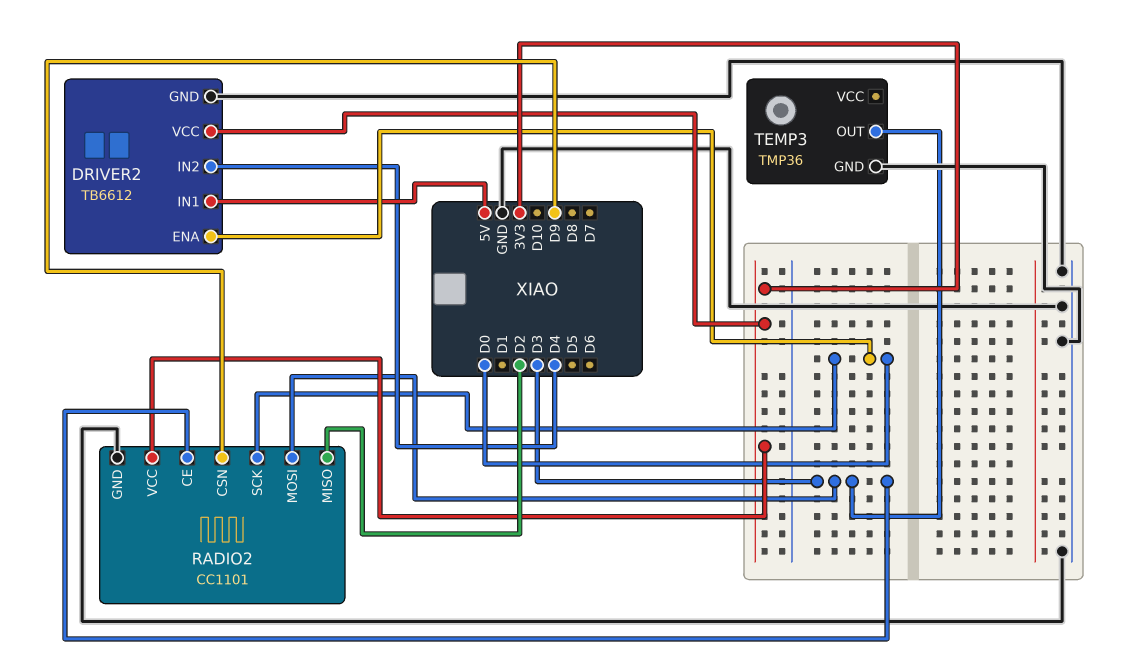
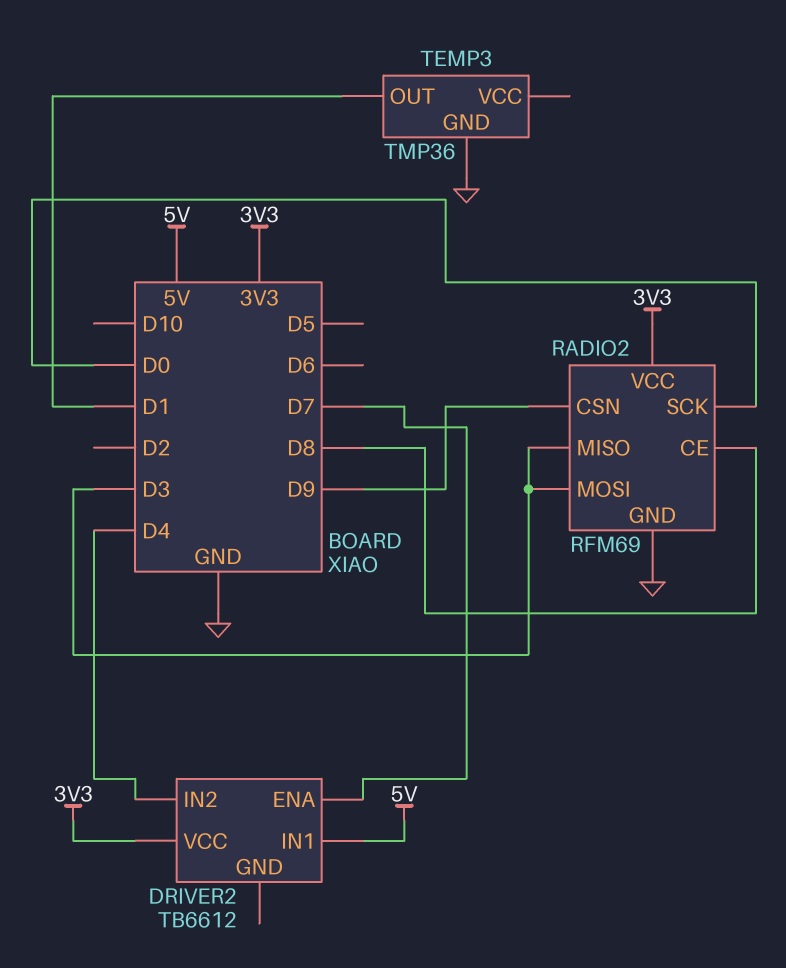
DRIVER2 pin ENA: D0 -> D7
DRIVER2 pin GND: GND -> none
RADIO2: CC1101 -> RFM69
RADIO2 pin CE: D3 -> D8
RADIO2 pin MISO: D2 -> D3
TEMP3 pin OUT: D3 -> D1

